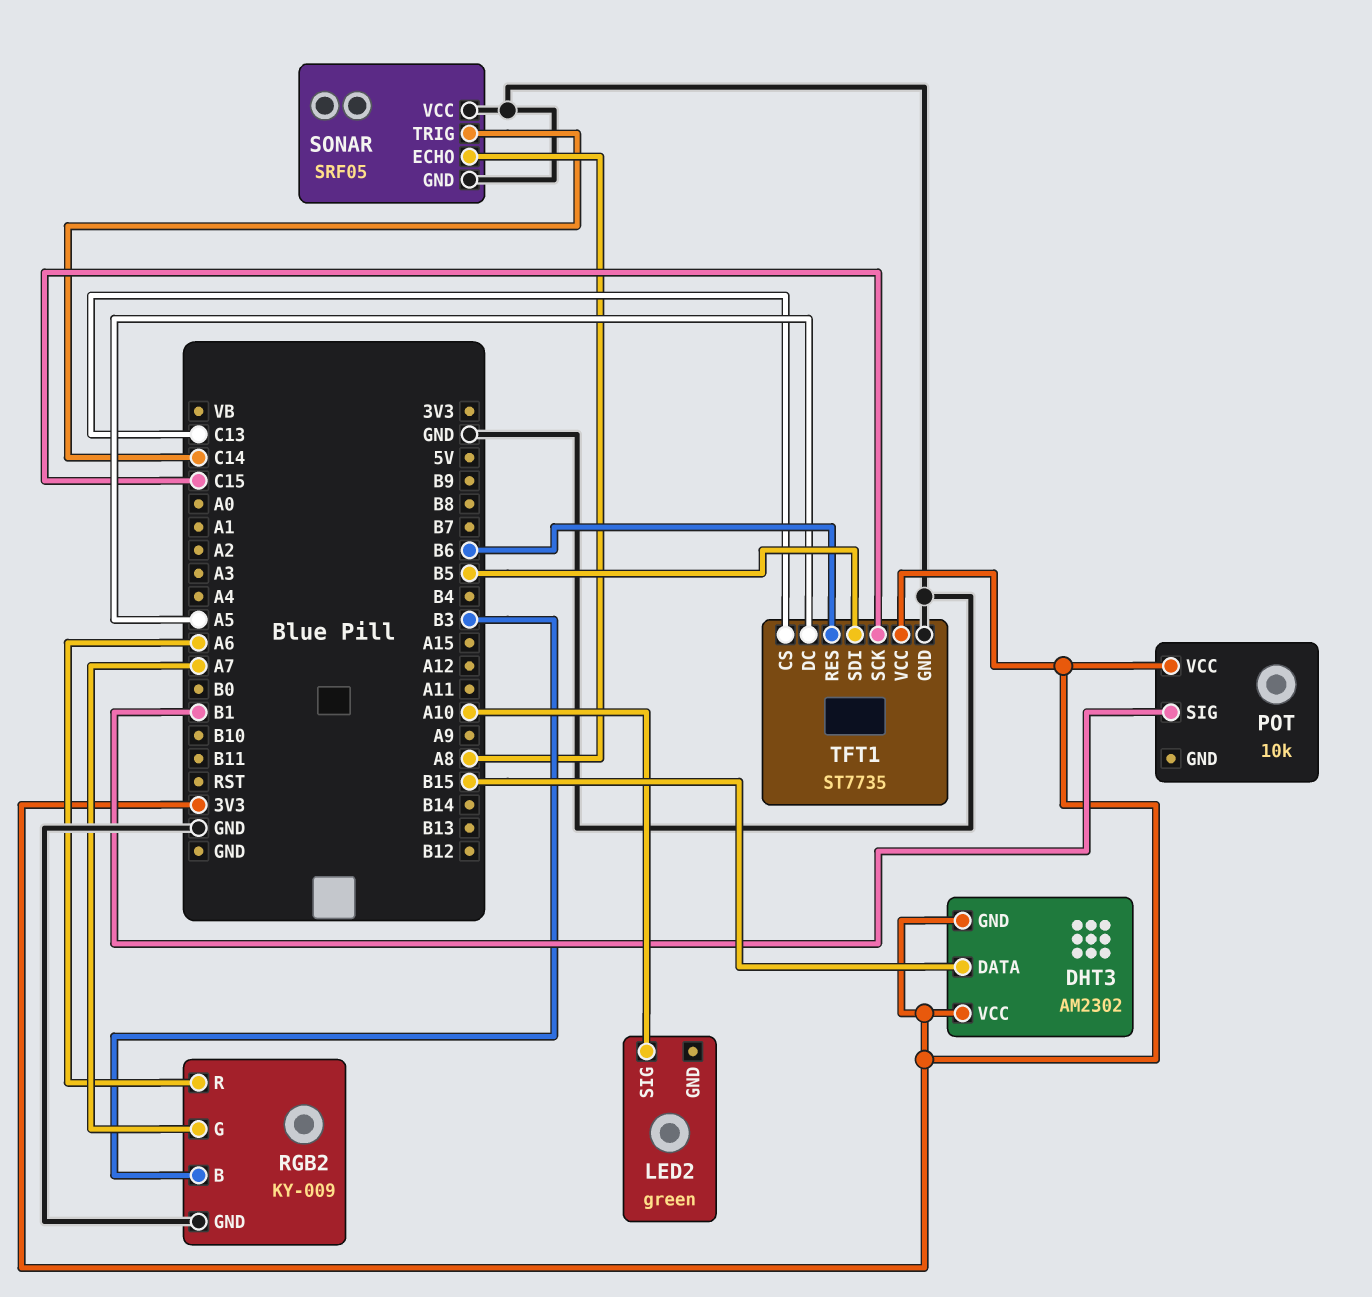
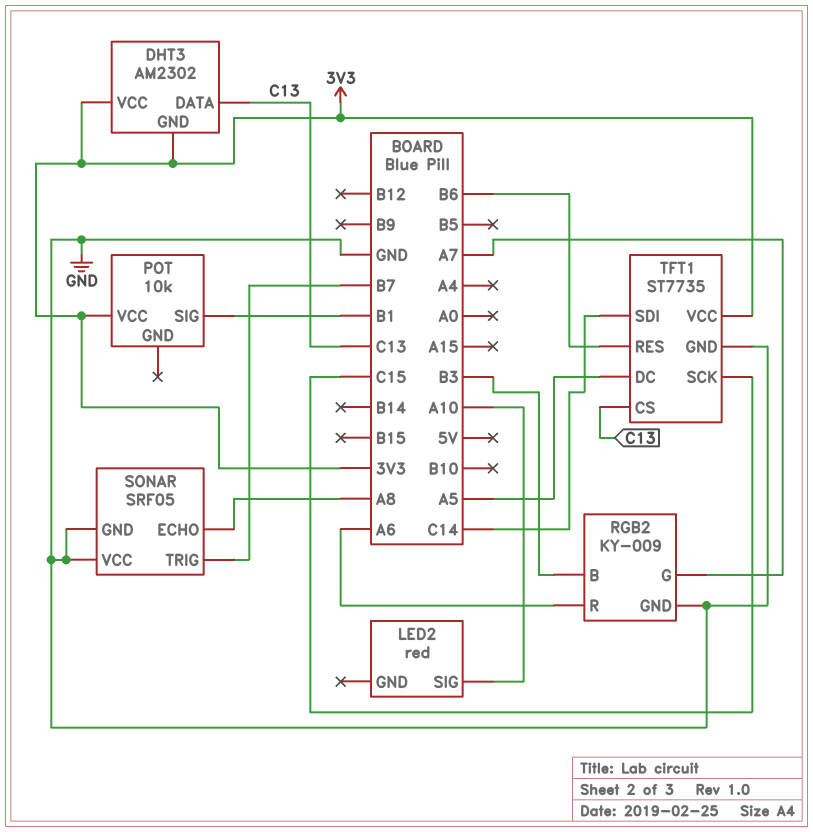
DHT3 pin DATA: B15 -> C13
LED2: green -> red
SONAR pin TRIG: C14 -> B7
TFT1 pin SDI: B5 -> C14

